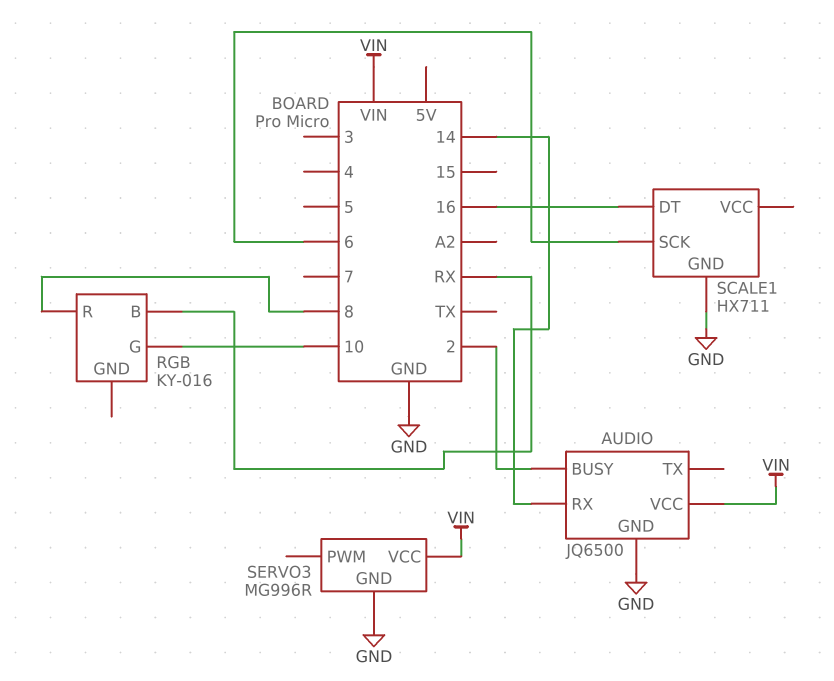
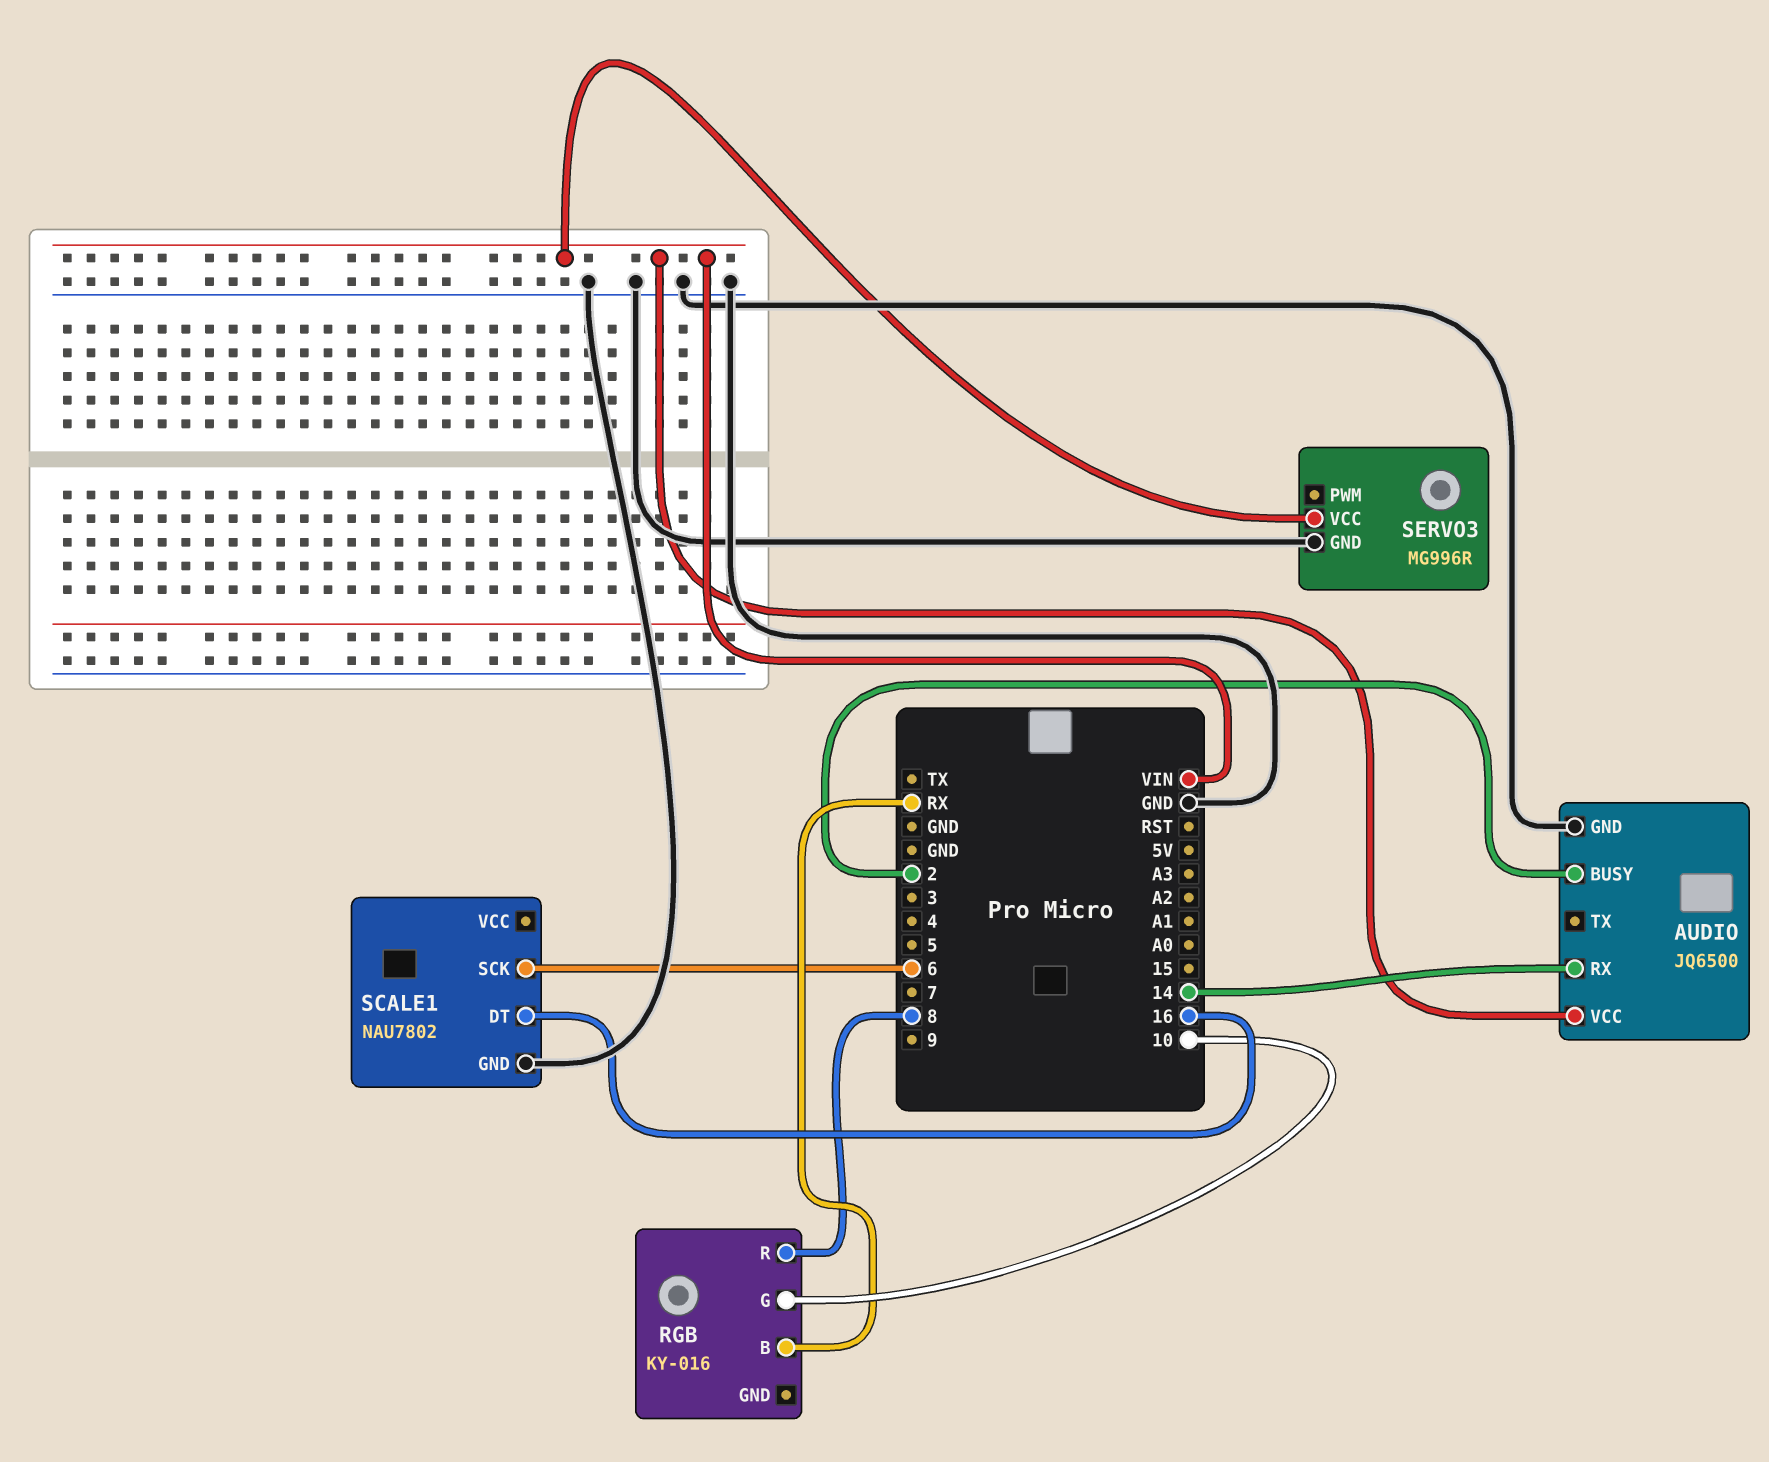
SCALE1: HX711 -> NAU7802

